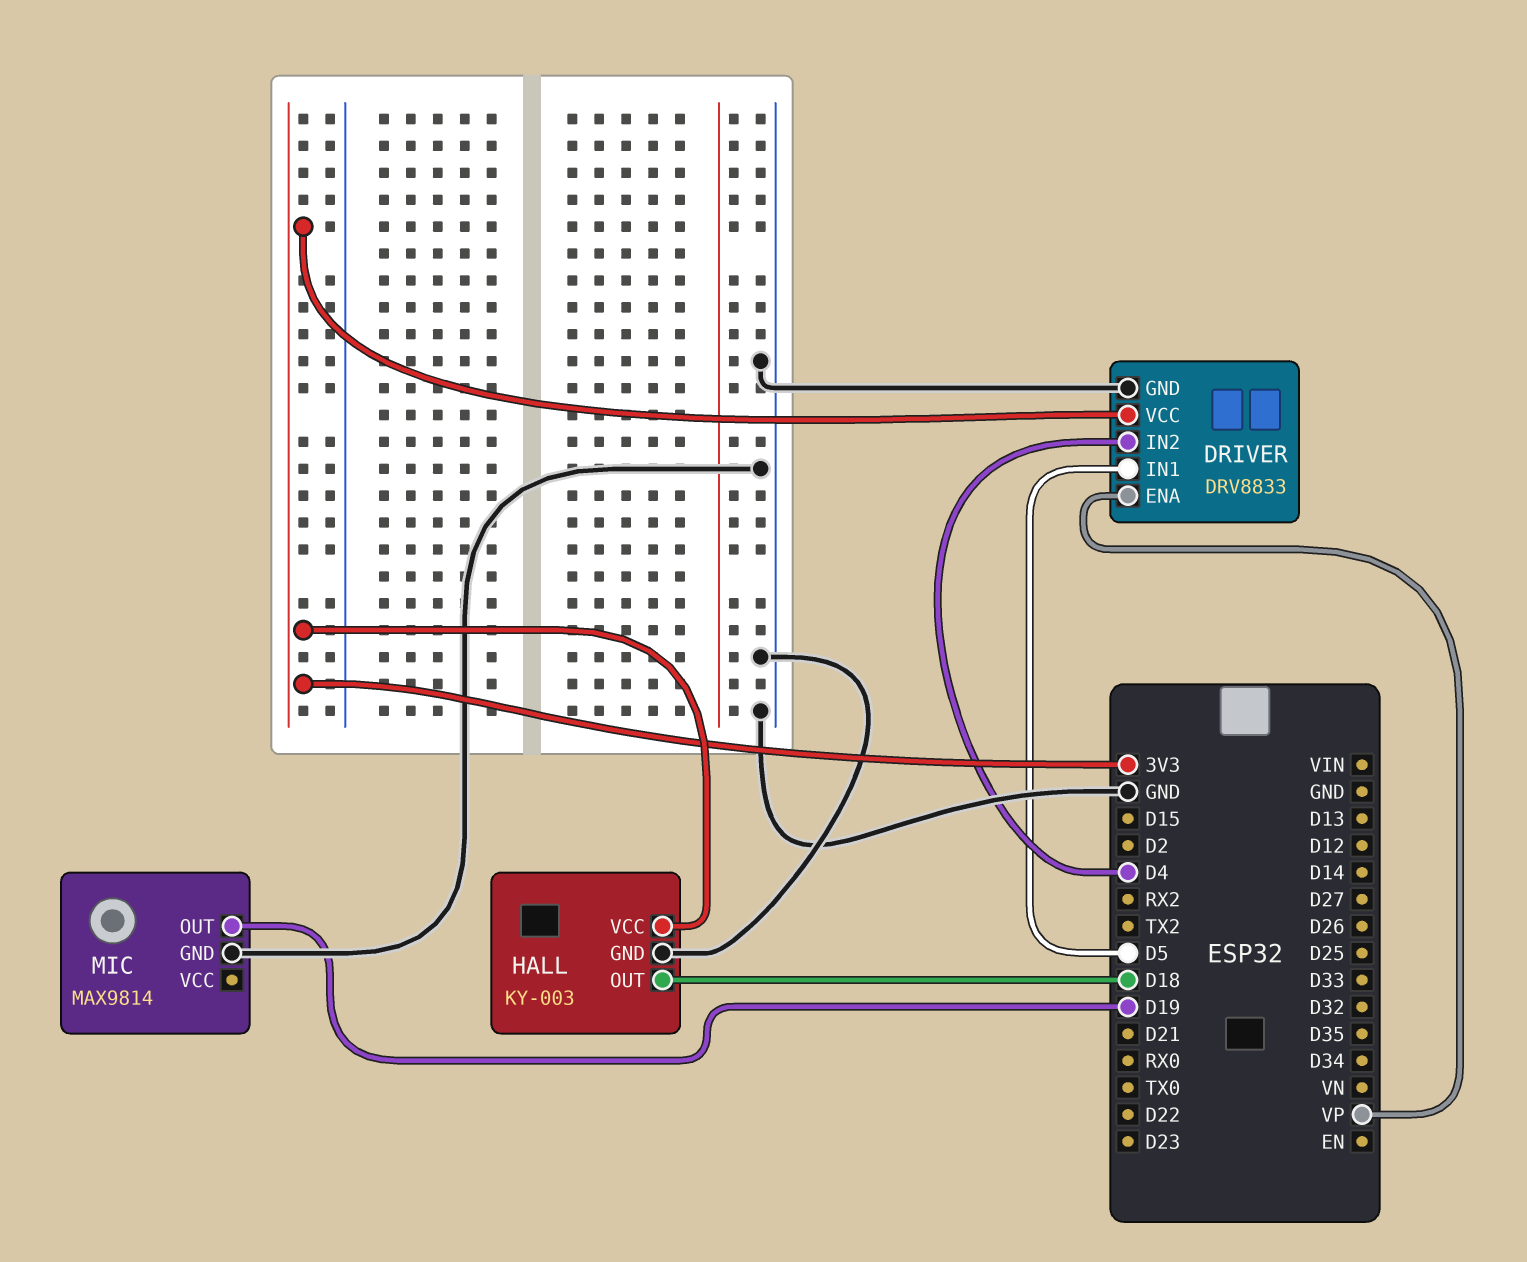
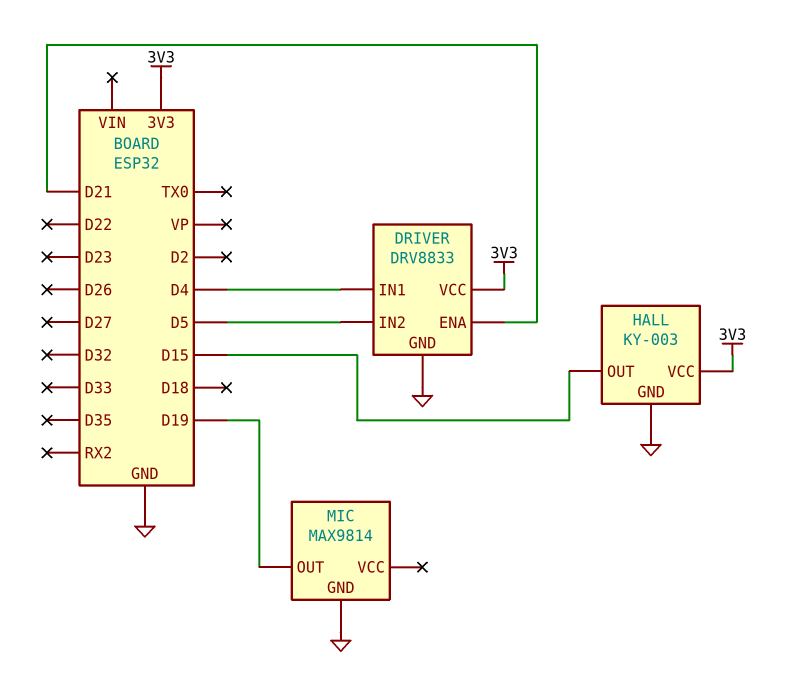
DRIVER pin ENA: VP -> D21
DRIVER pin IN1: D5 -> D4
DRIVER pin IN2: D4 -> D5
HALL pin OUT: D18 -> D15

